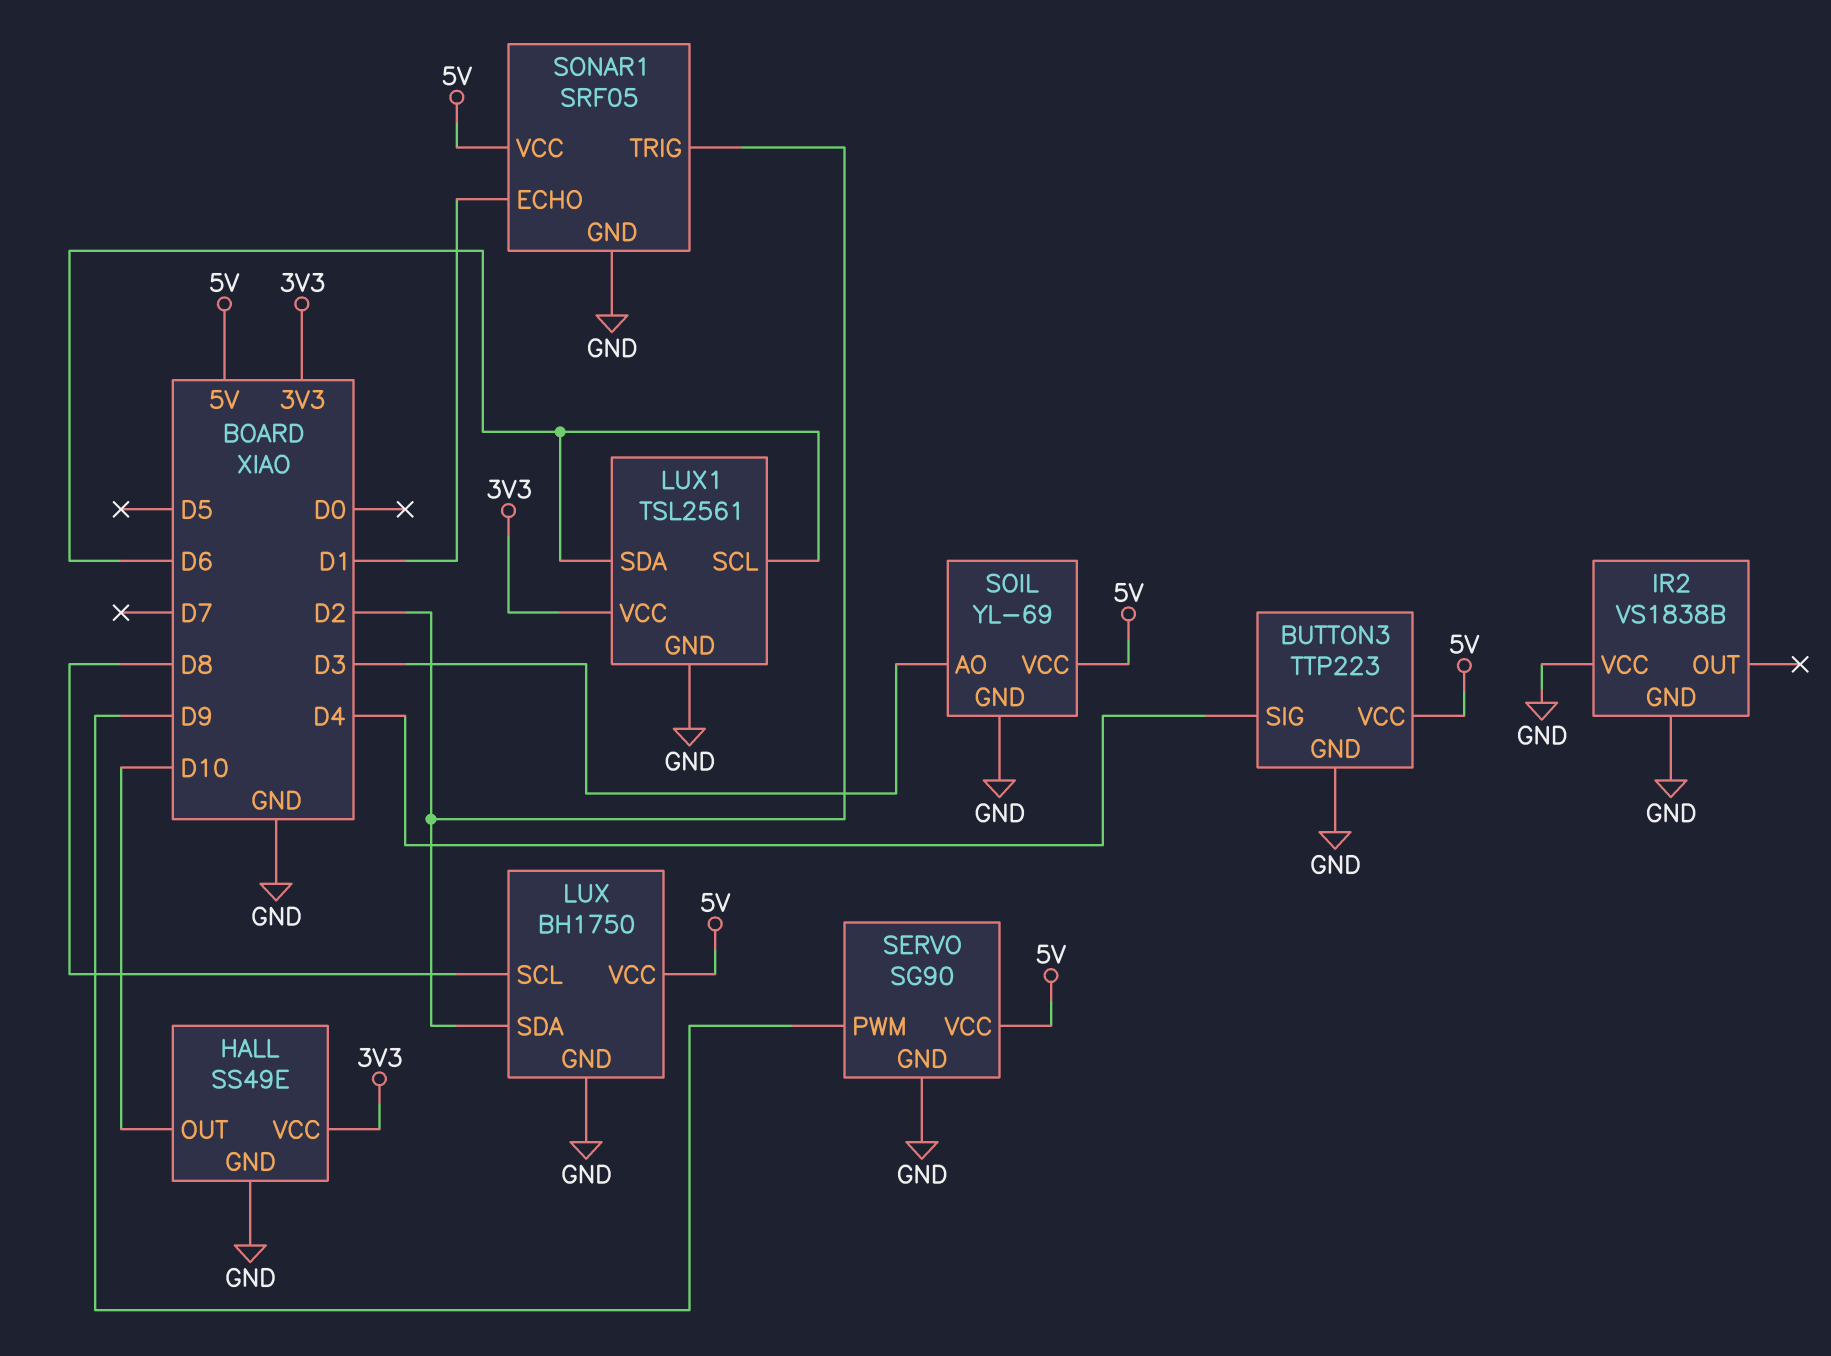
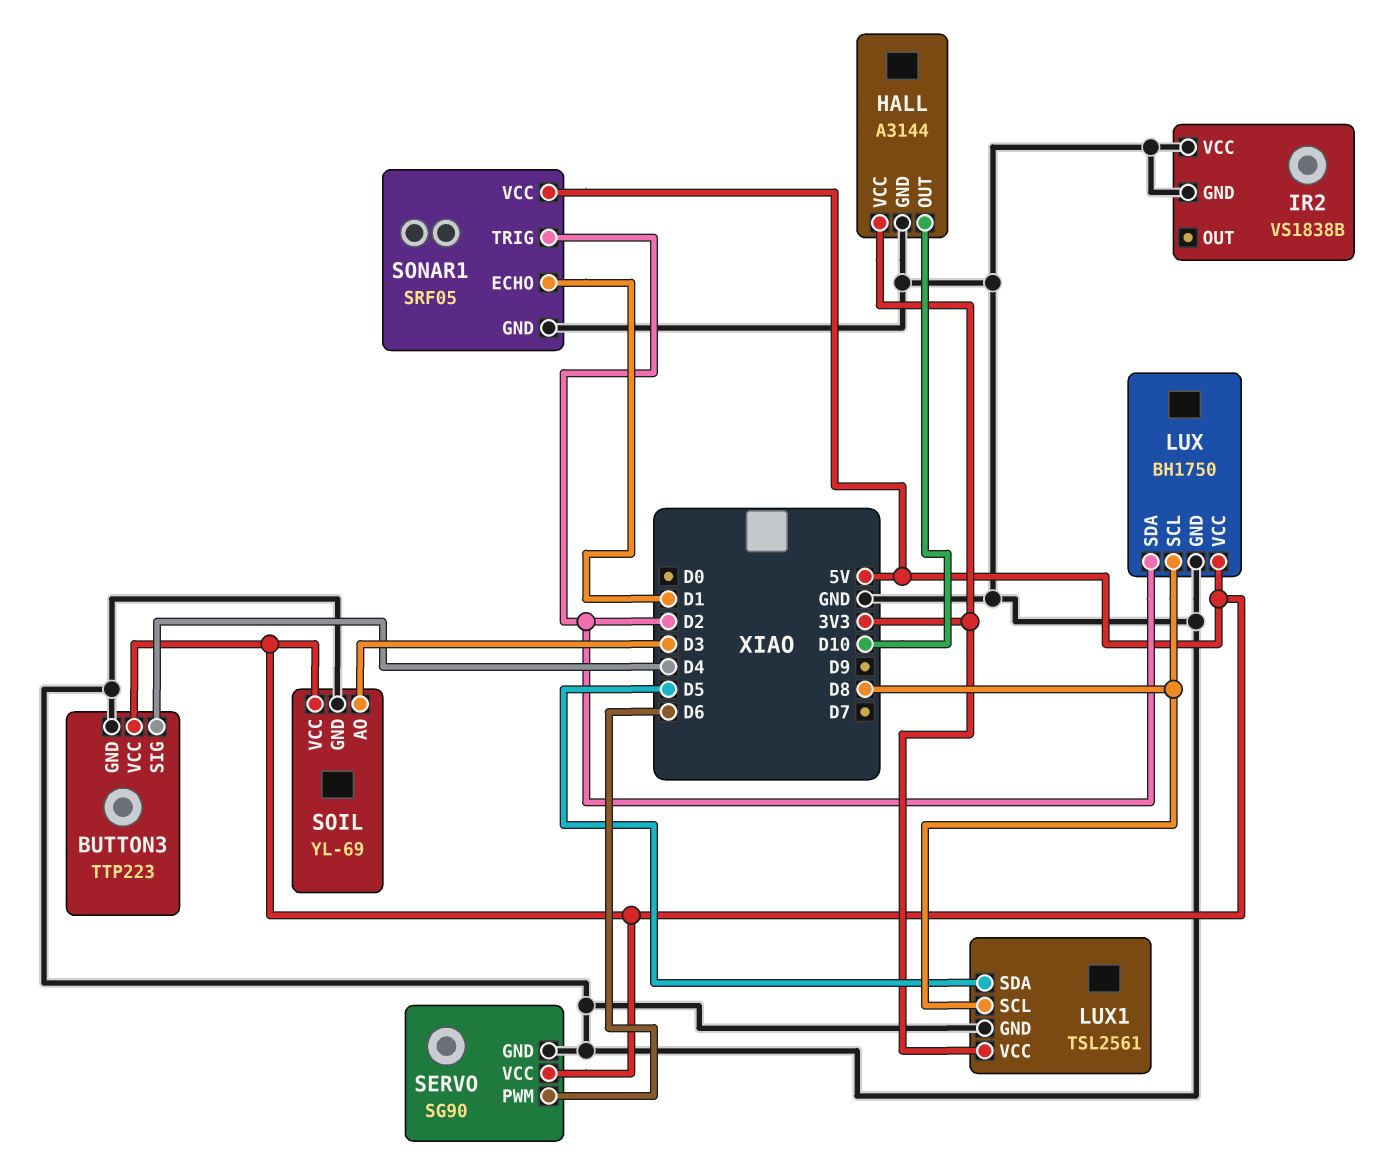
HALL: SS49E -> A3144
LUX1 pin SCL: D6 -> D8
LUX1 pin SDA: D6 -> D5
SERVO pin PWM: D9 -> D6

